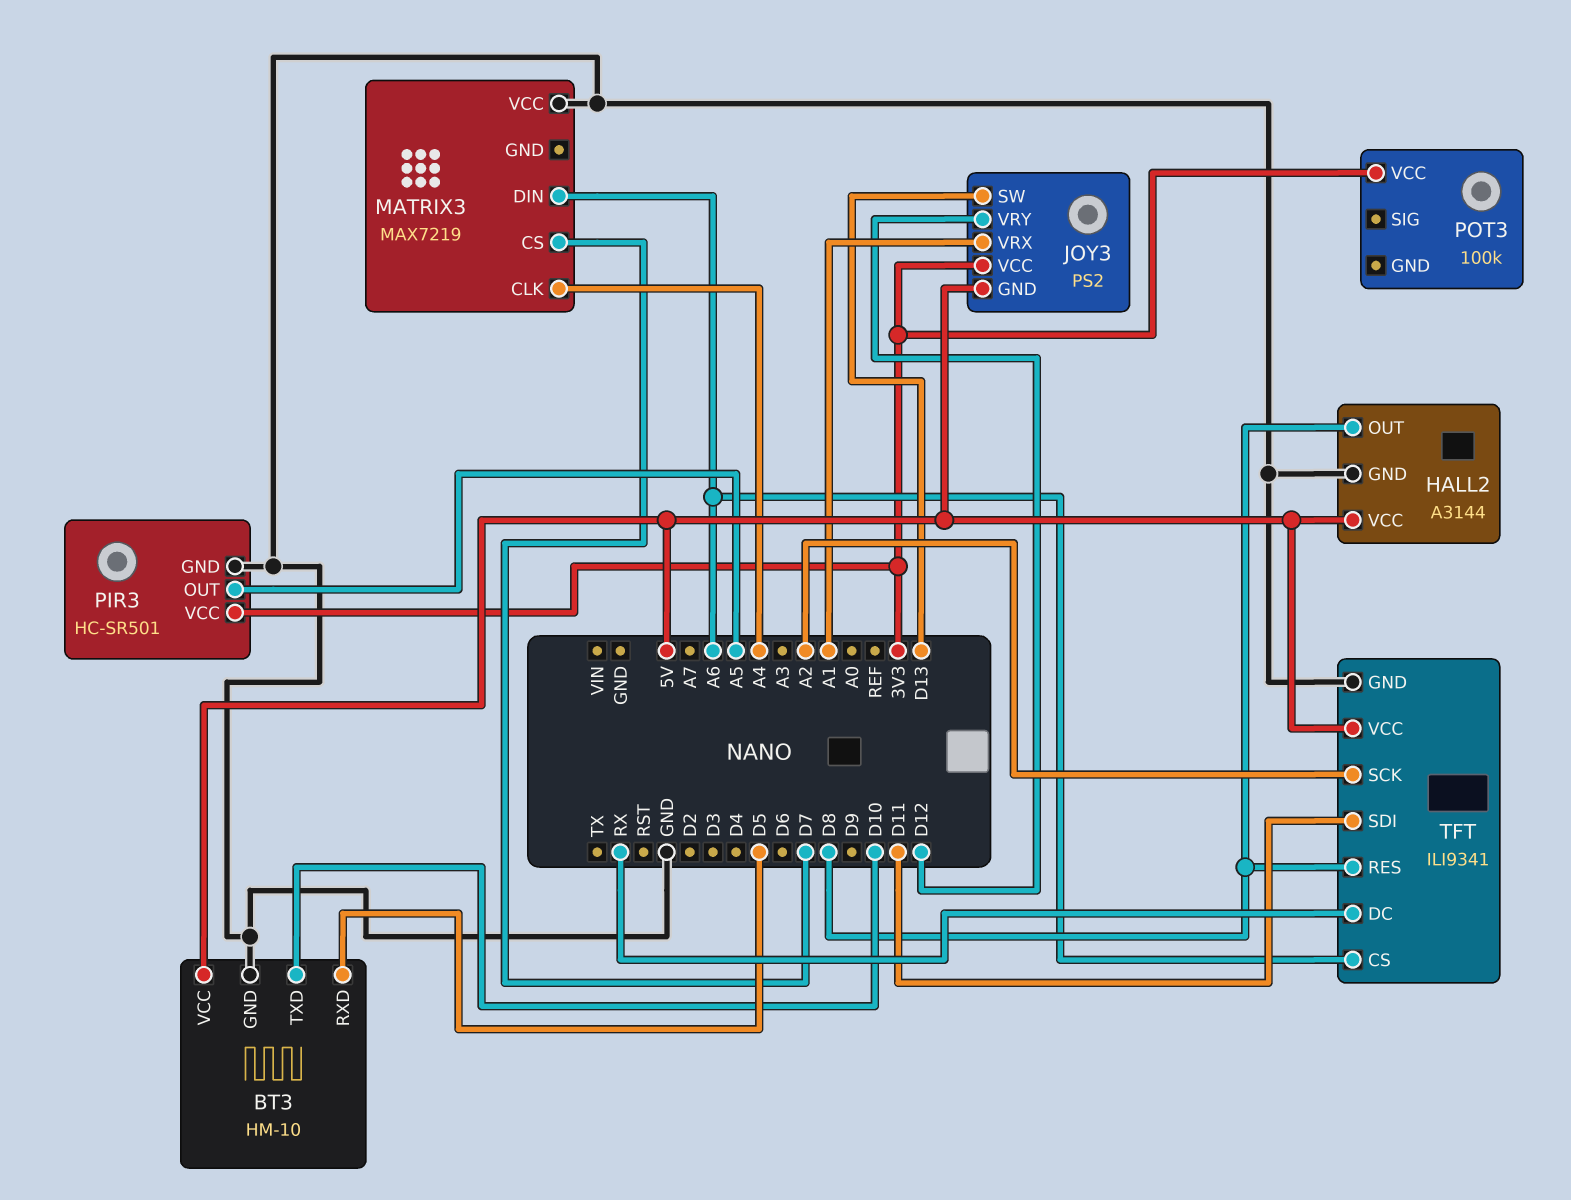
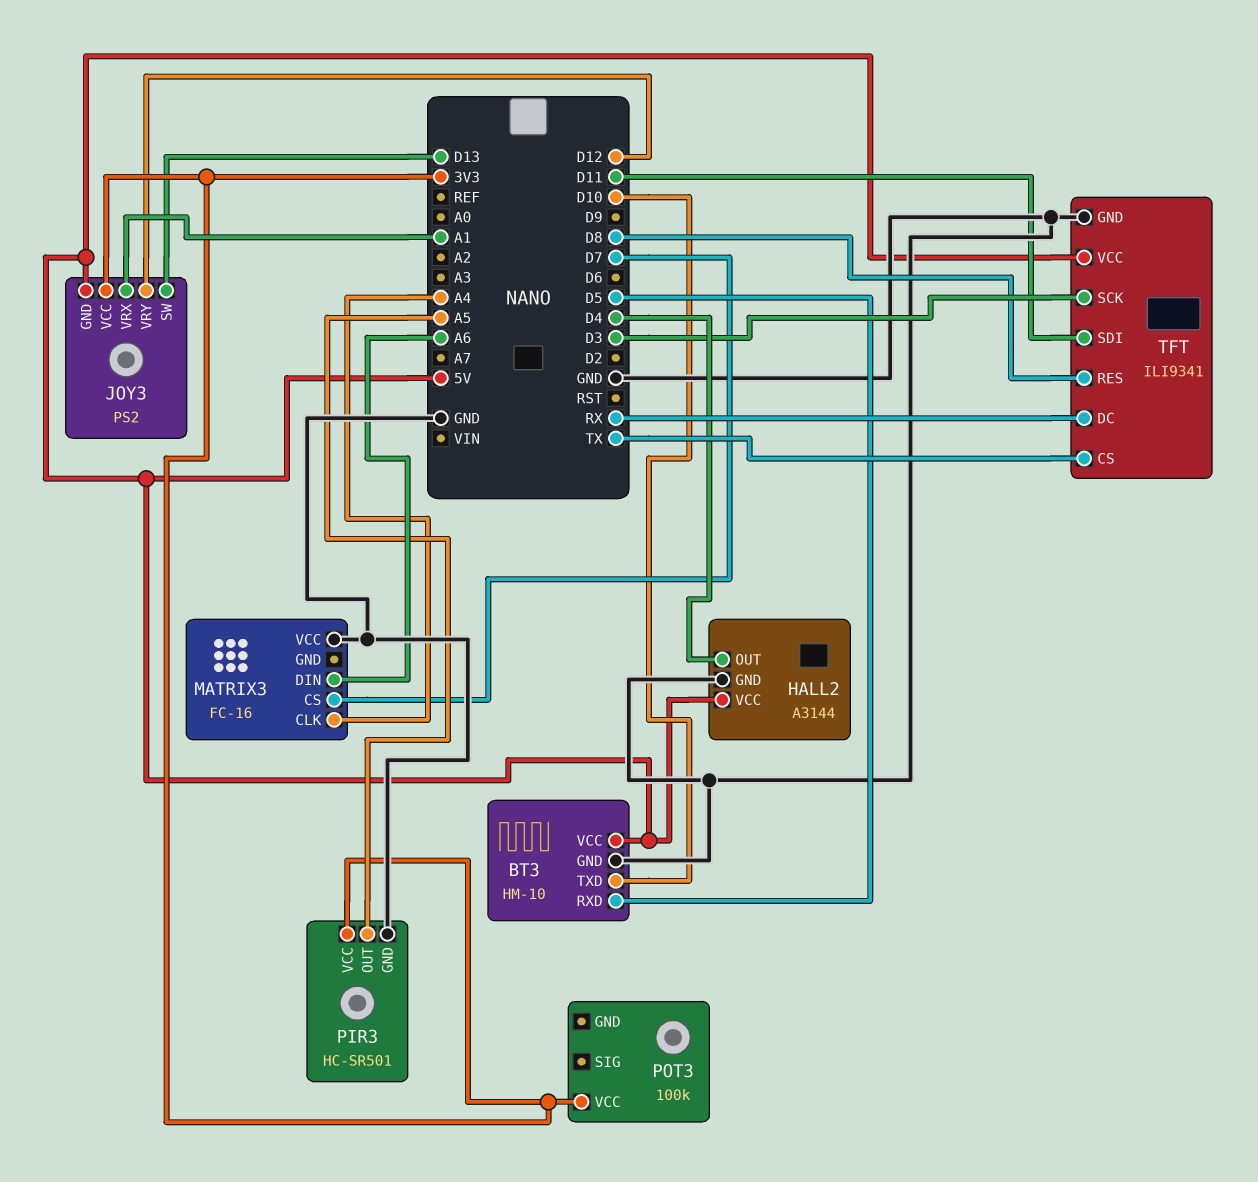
HALL2 pin OUT: D8 -> D4
MATRIX3: MAX7219 -> FC-16
TFT pin CS: A6 -> TX
TFT pin SCK: A2 -> D3

